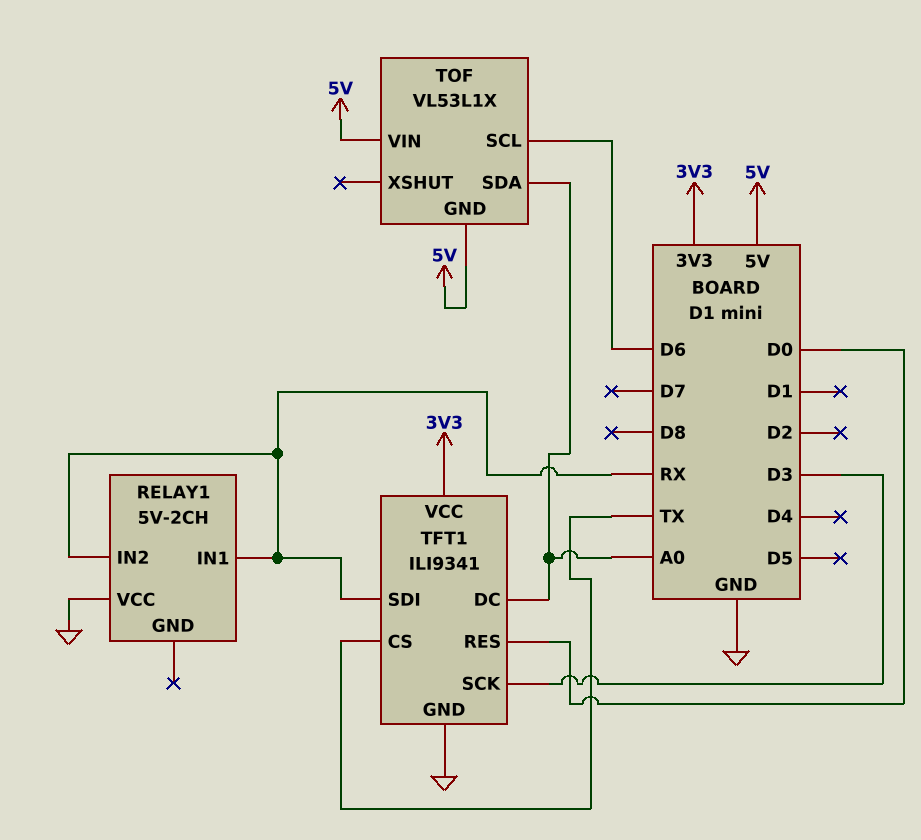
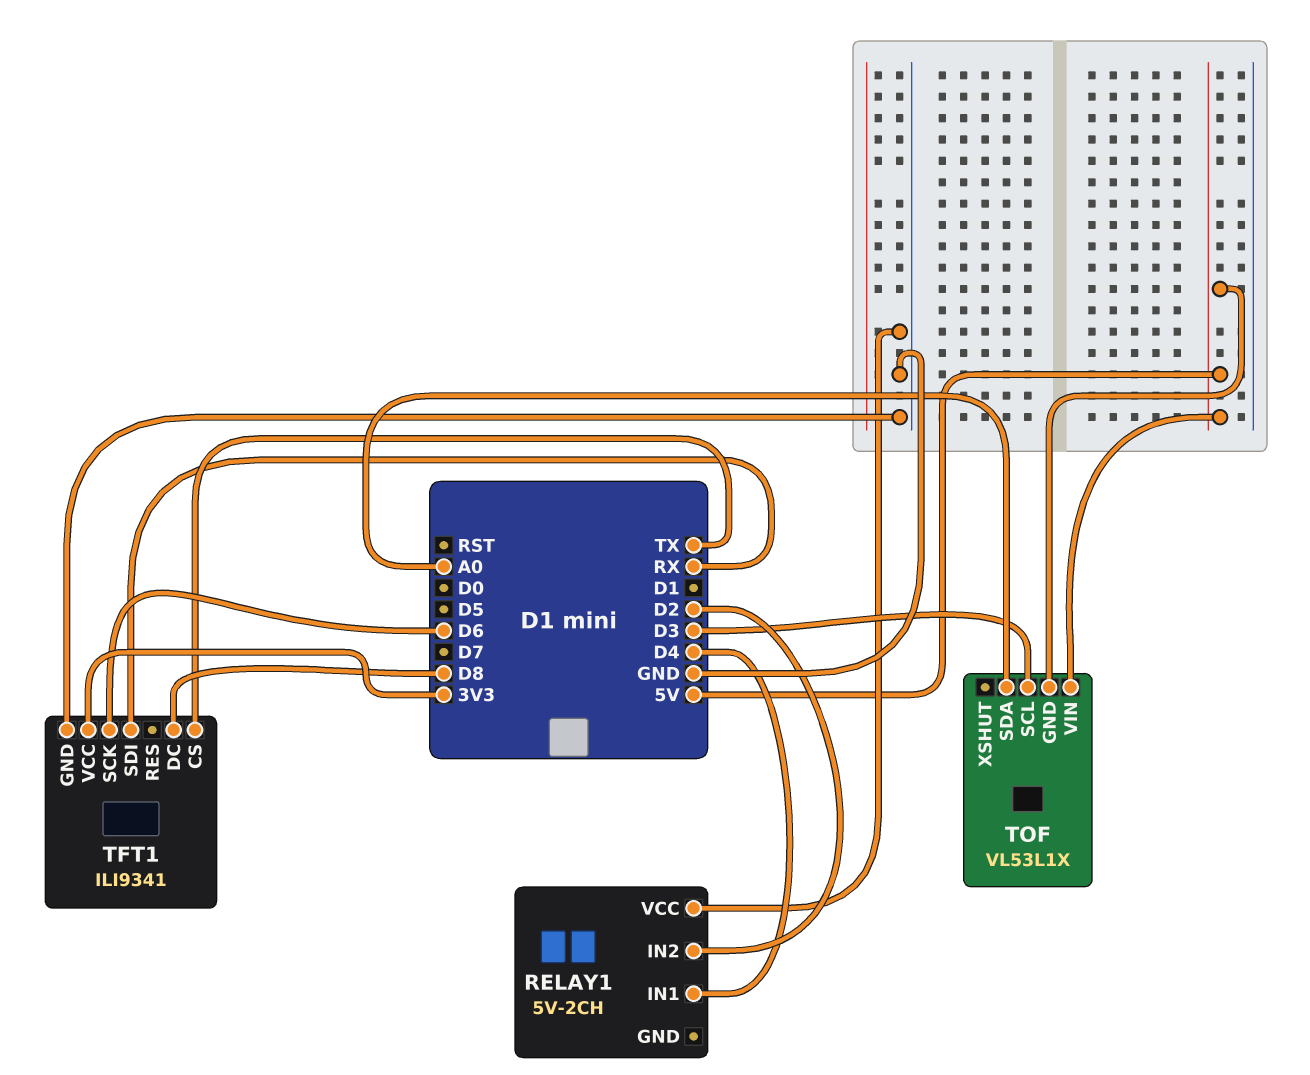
RELAY1 pin IN1: RX -> D4
RELAY1 pin IN2: RX -> D2
TFT1 pin DC: A0 -> D8
TFT1 pin RES: D0 -> none
TFT1 pin SCK: D3 -> D6
TOF pin SCL: D6 -> D3

